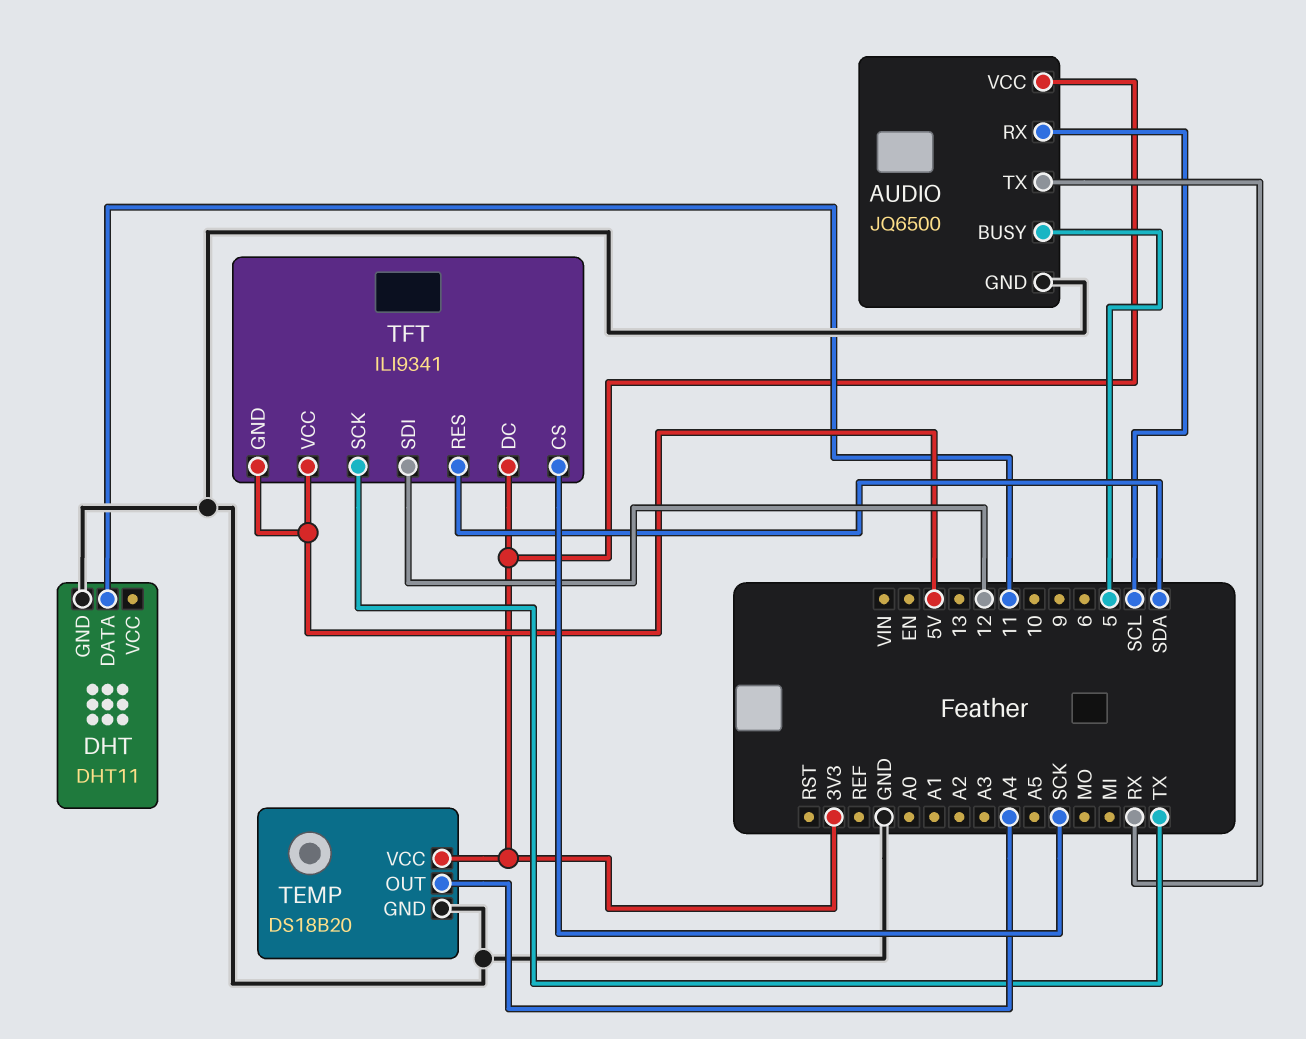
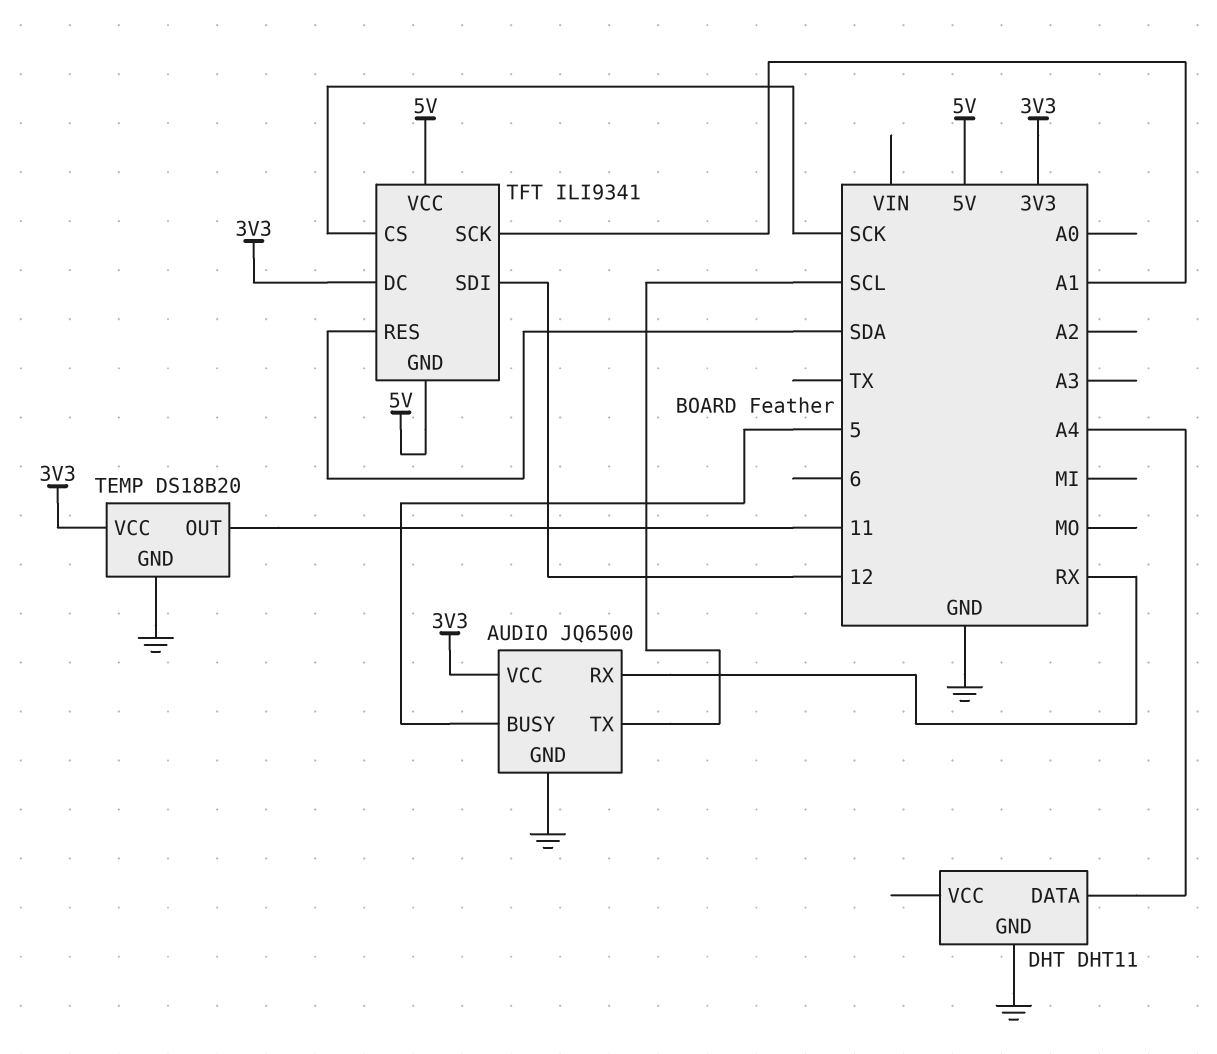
AUDIO pin RX: SCL -> RX
AUDIO pin TX: RX -> SCL
DHT pin DATA: 11 -> A4
TEMP pin OUT: A4 -> 11
TFT pin SCK: TX -> A1

